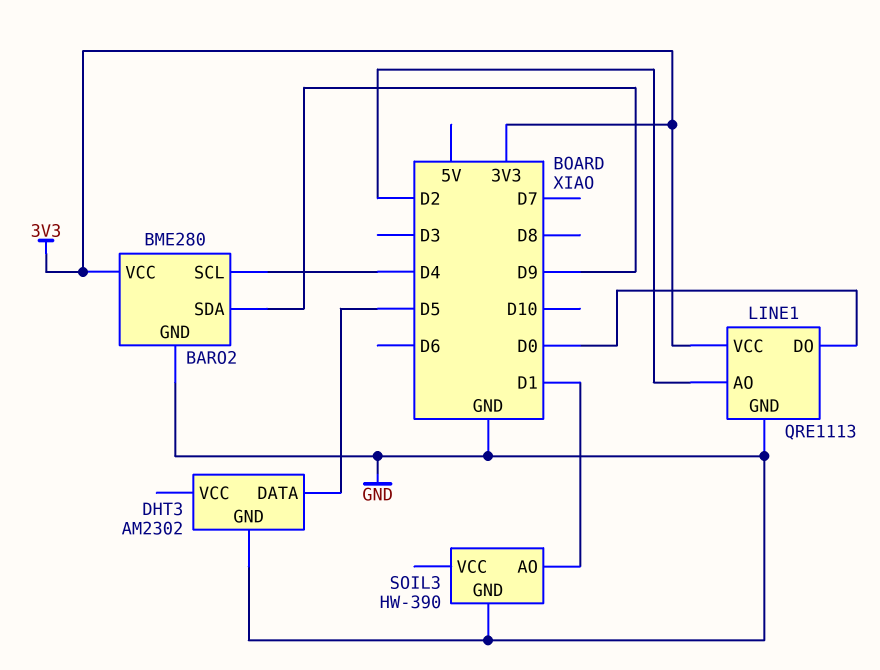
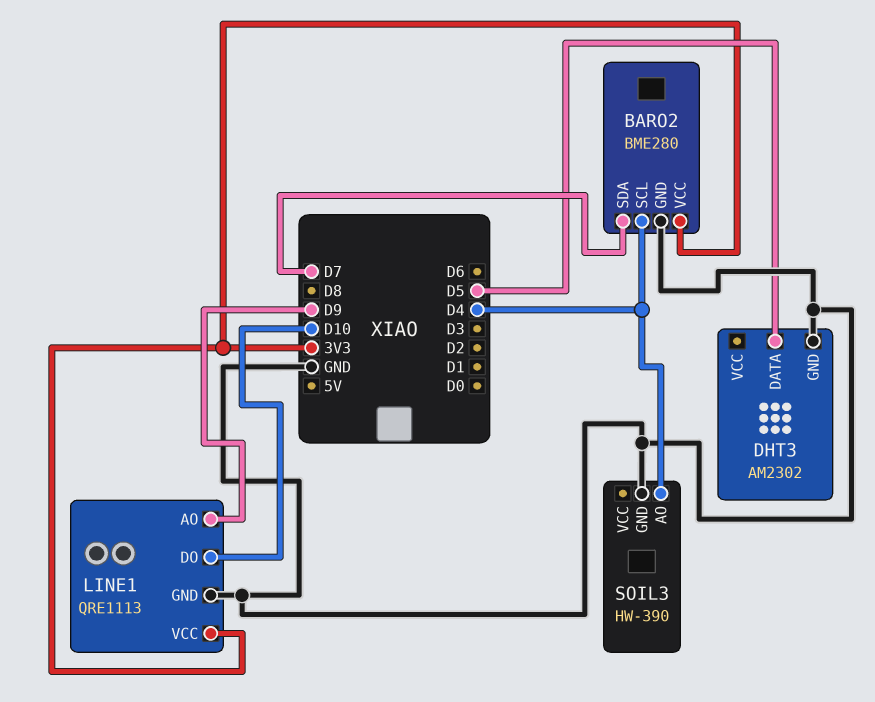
BARO2 pin SDA: D9 -> D7
LINE1 pin AO: D2 -> D9
LINE1 pin DO: D0 -> D10
SOIL3 pin AO: D1 -> D4

